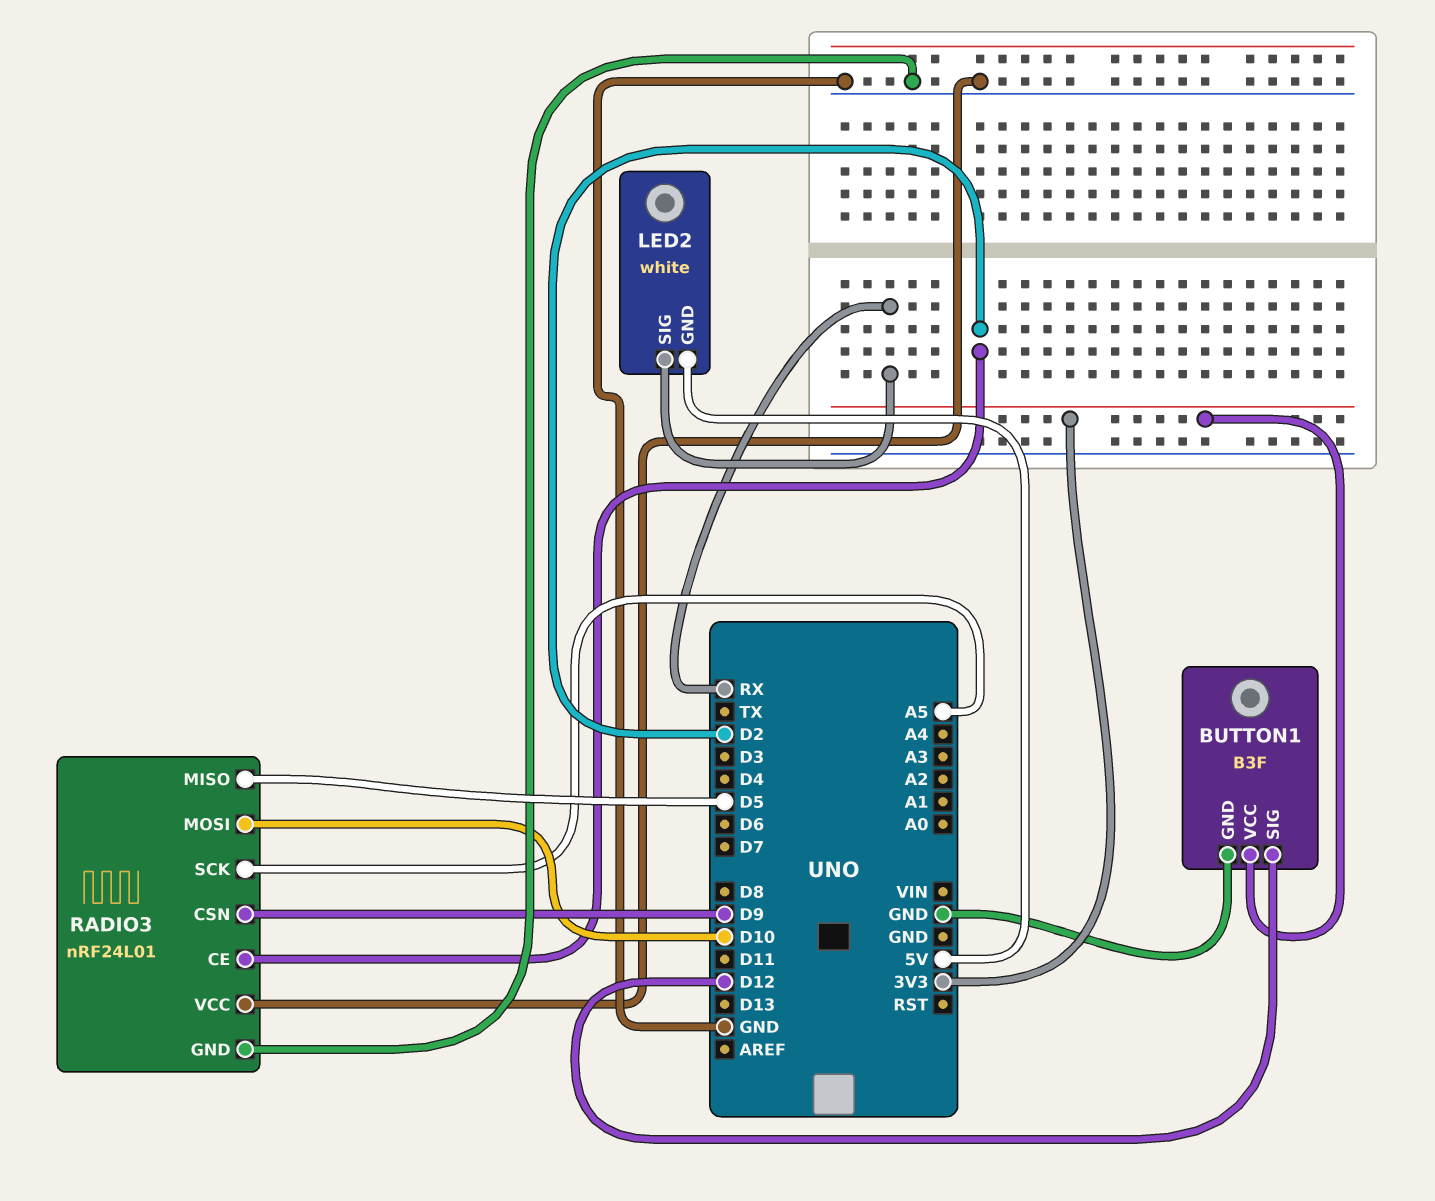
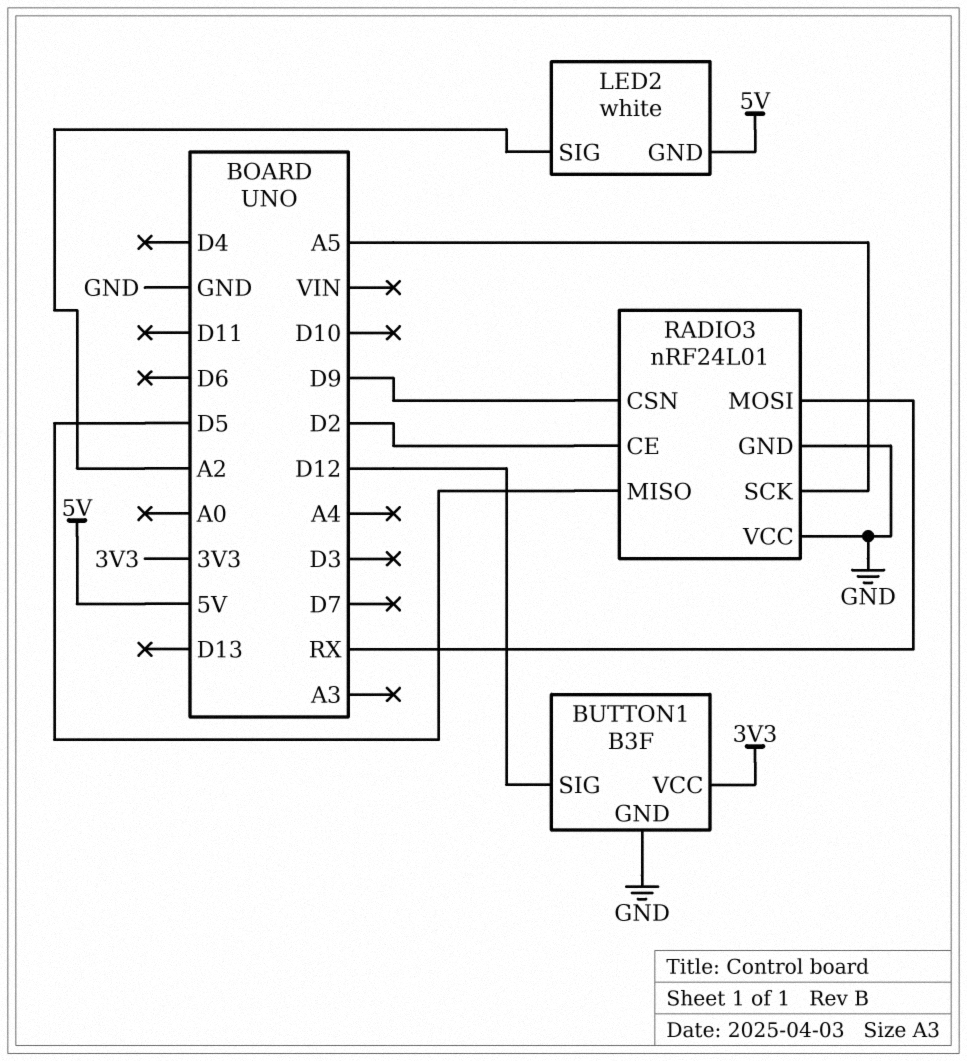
LED2 pin SIG: RX -> A2
RADIO3 pin MOSI: D10 -> RX

